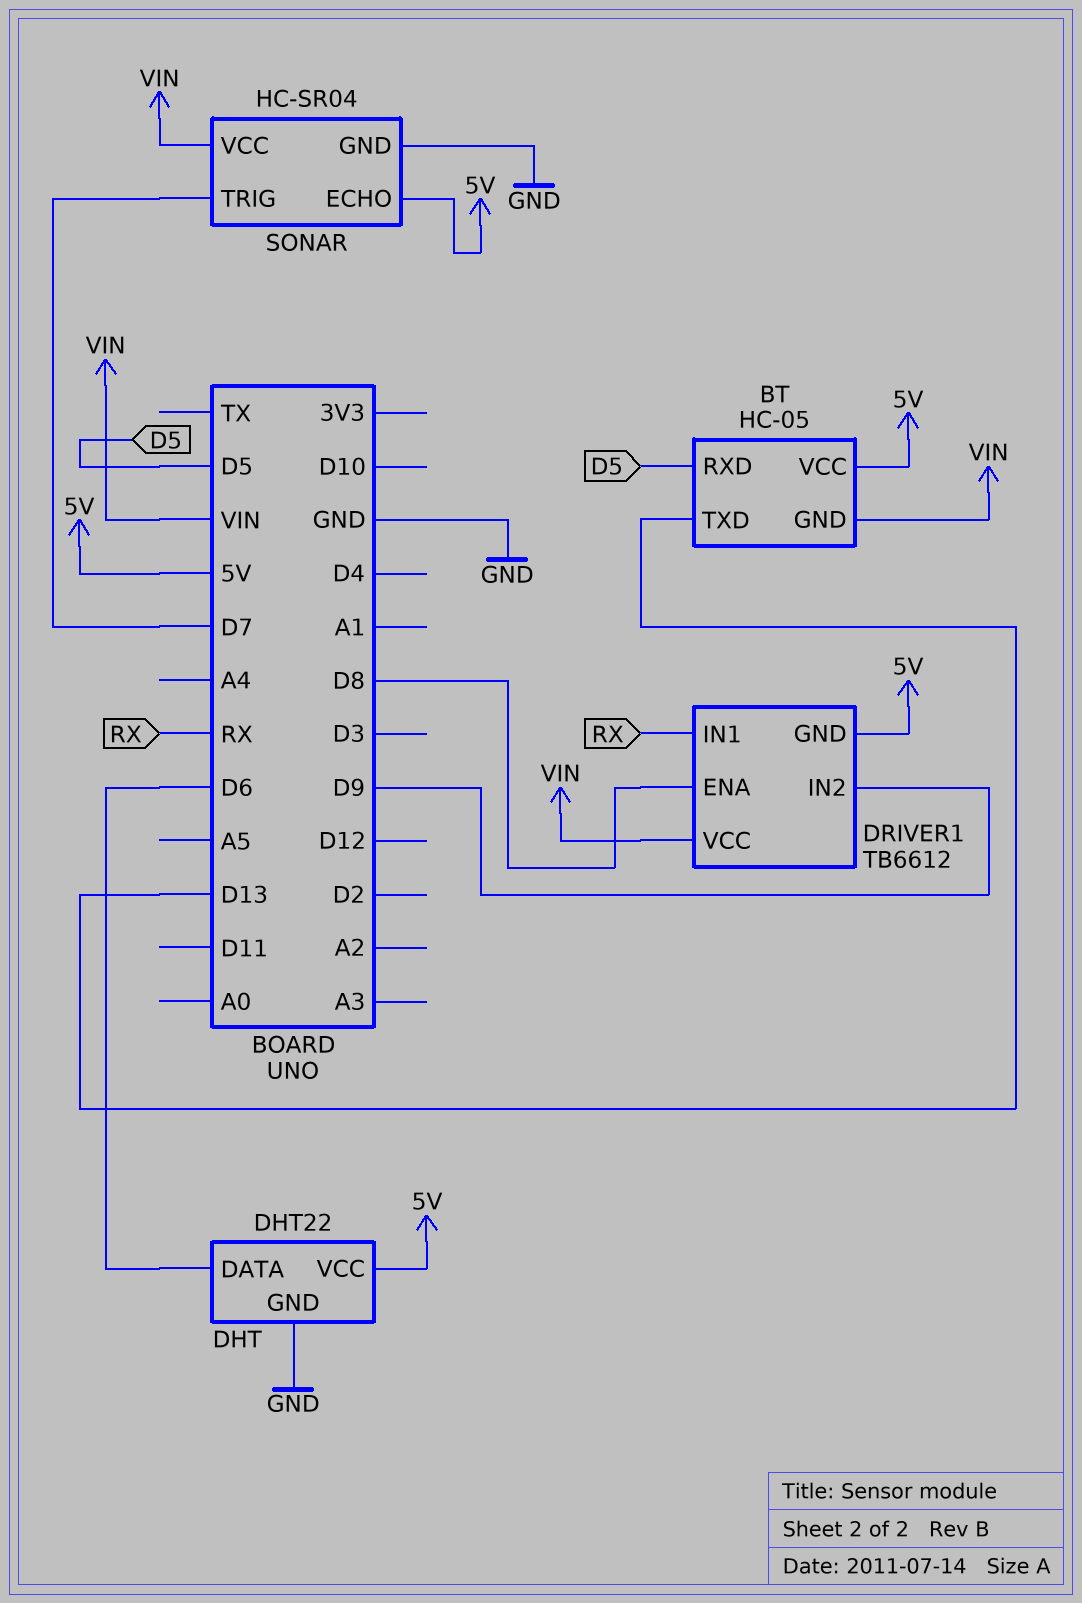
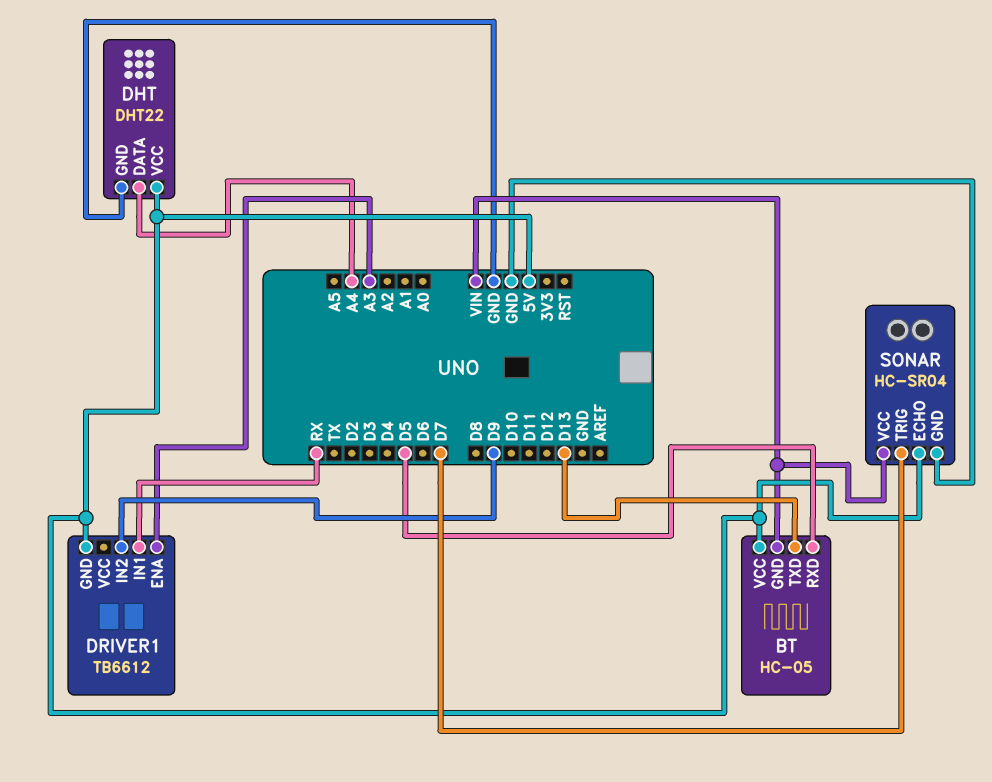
DHT pin DATA: D6 -> A4
DRIVER1 pin ENA: D8 -> A3
DRIVER1 pin VCC: VIN -> none

